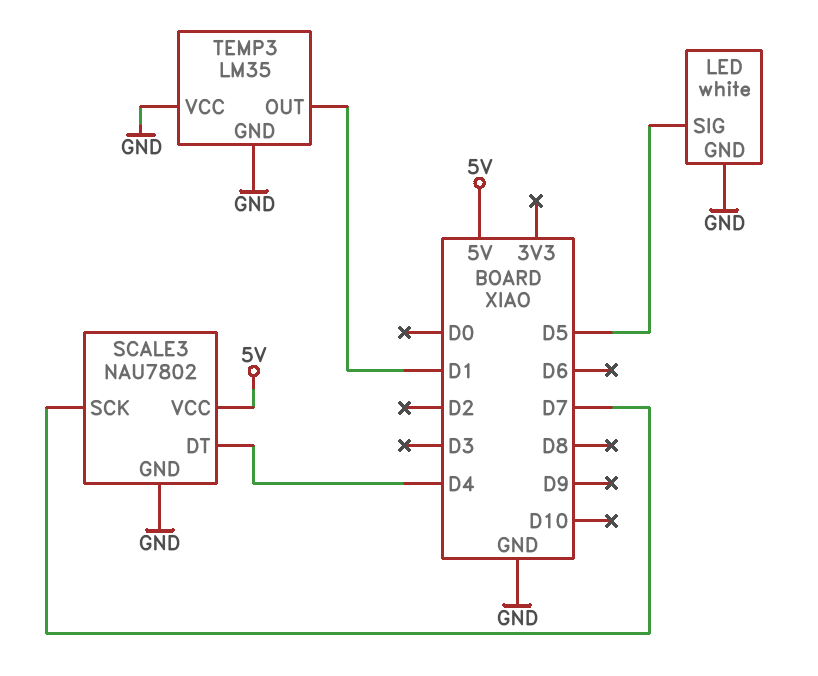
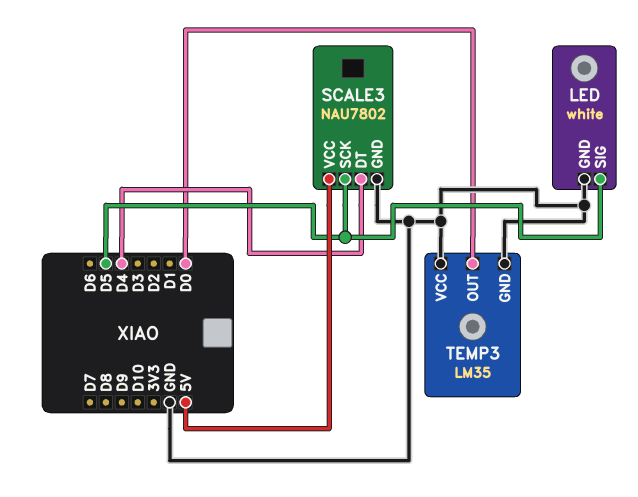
SCALE3 pin SCK: D7 -> D5
TEMP3 pin OUT: D1 -> D0

